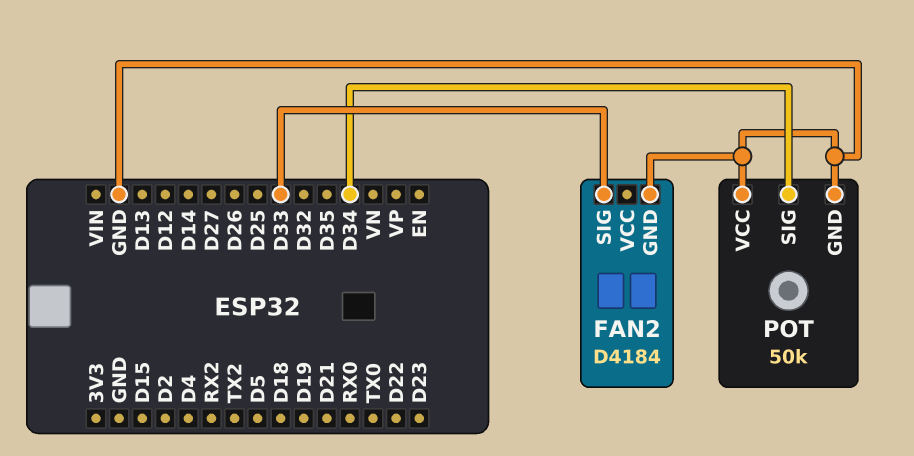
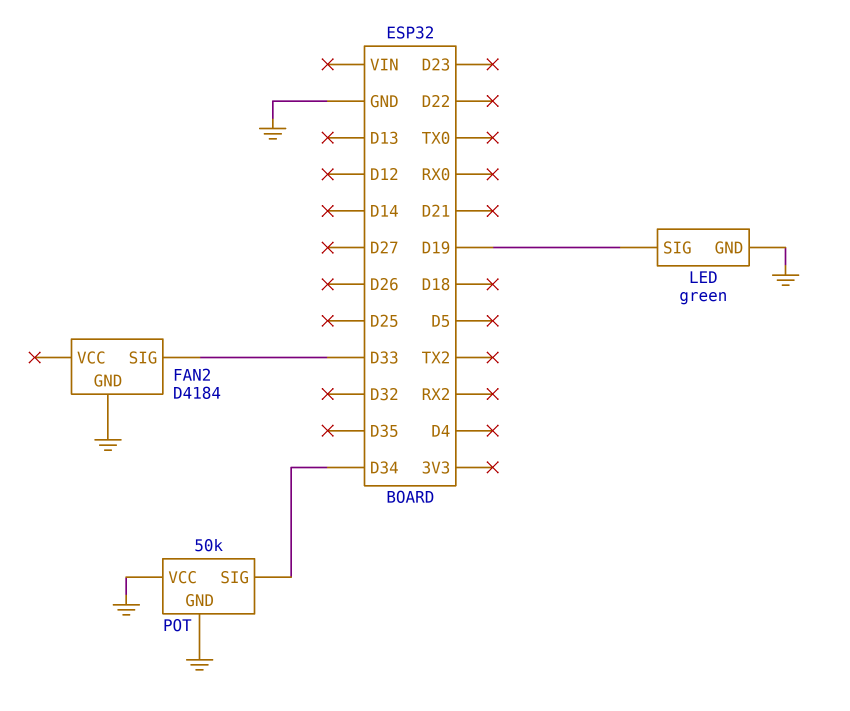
LED: none -> green
LED pin GND: none -> GND
LED pin SIG: none -> D19

